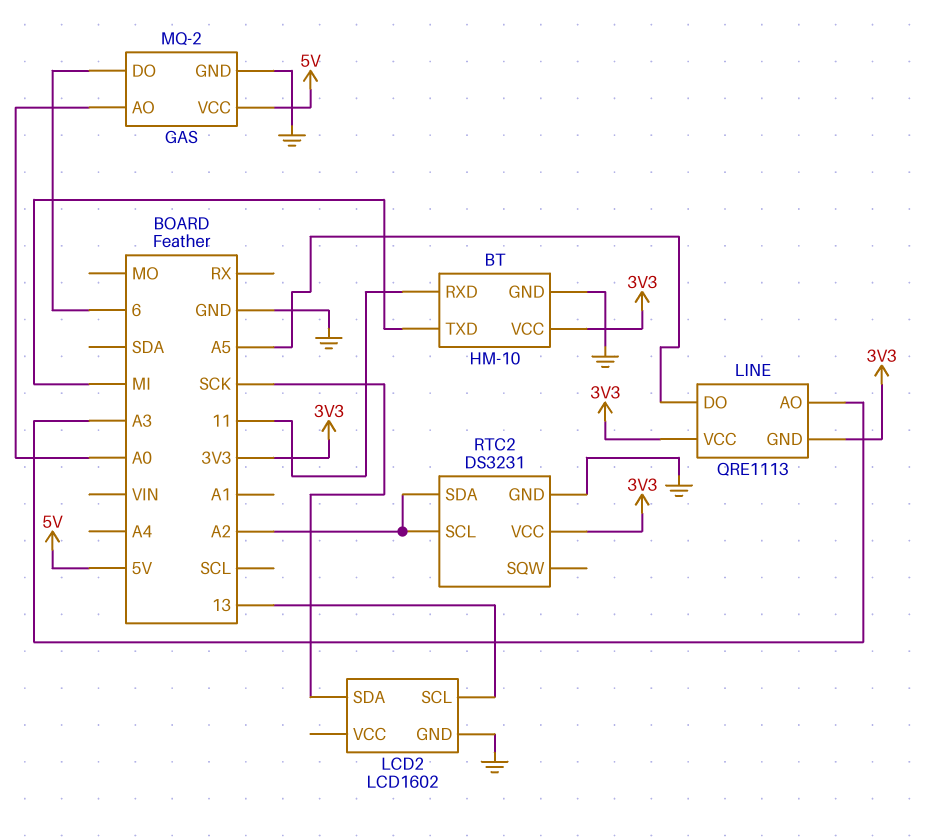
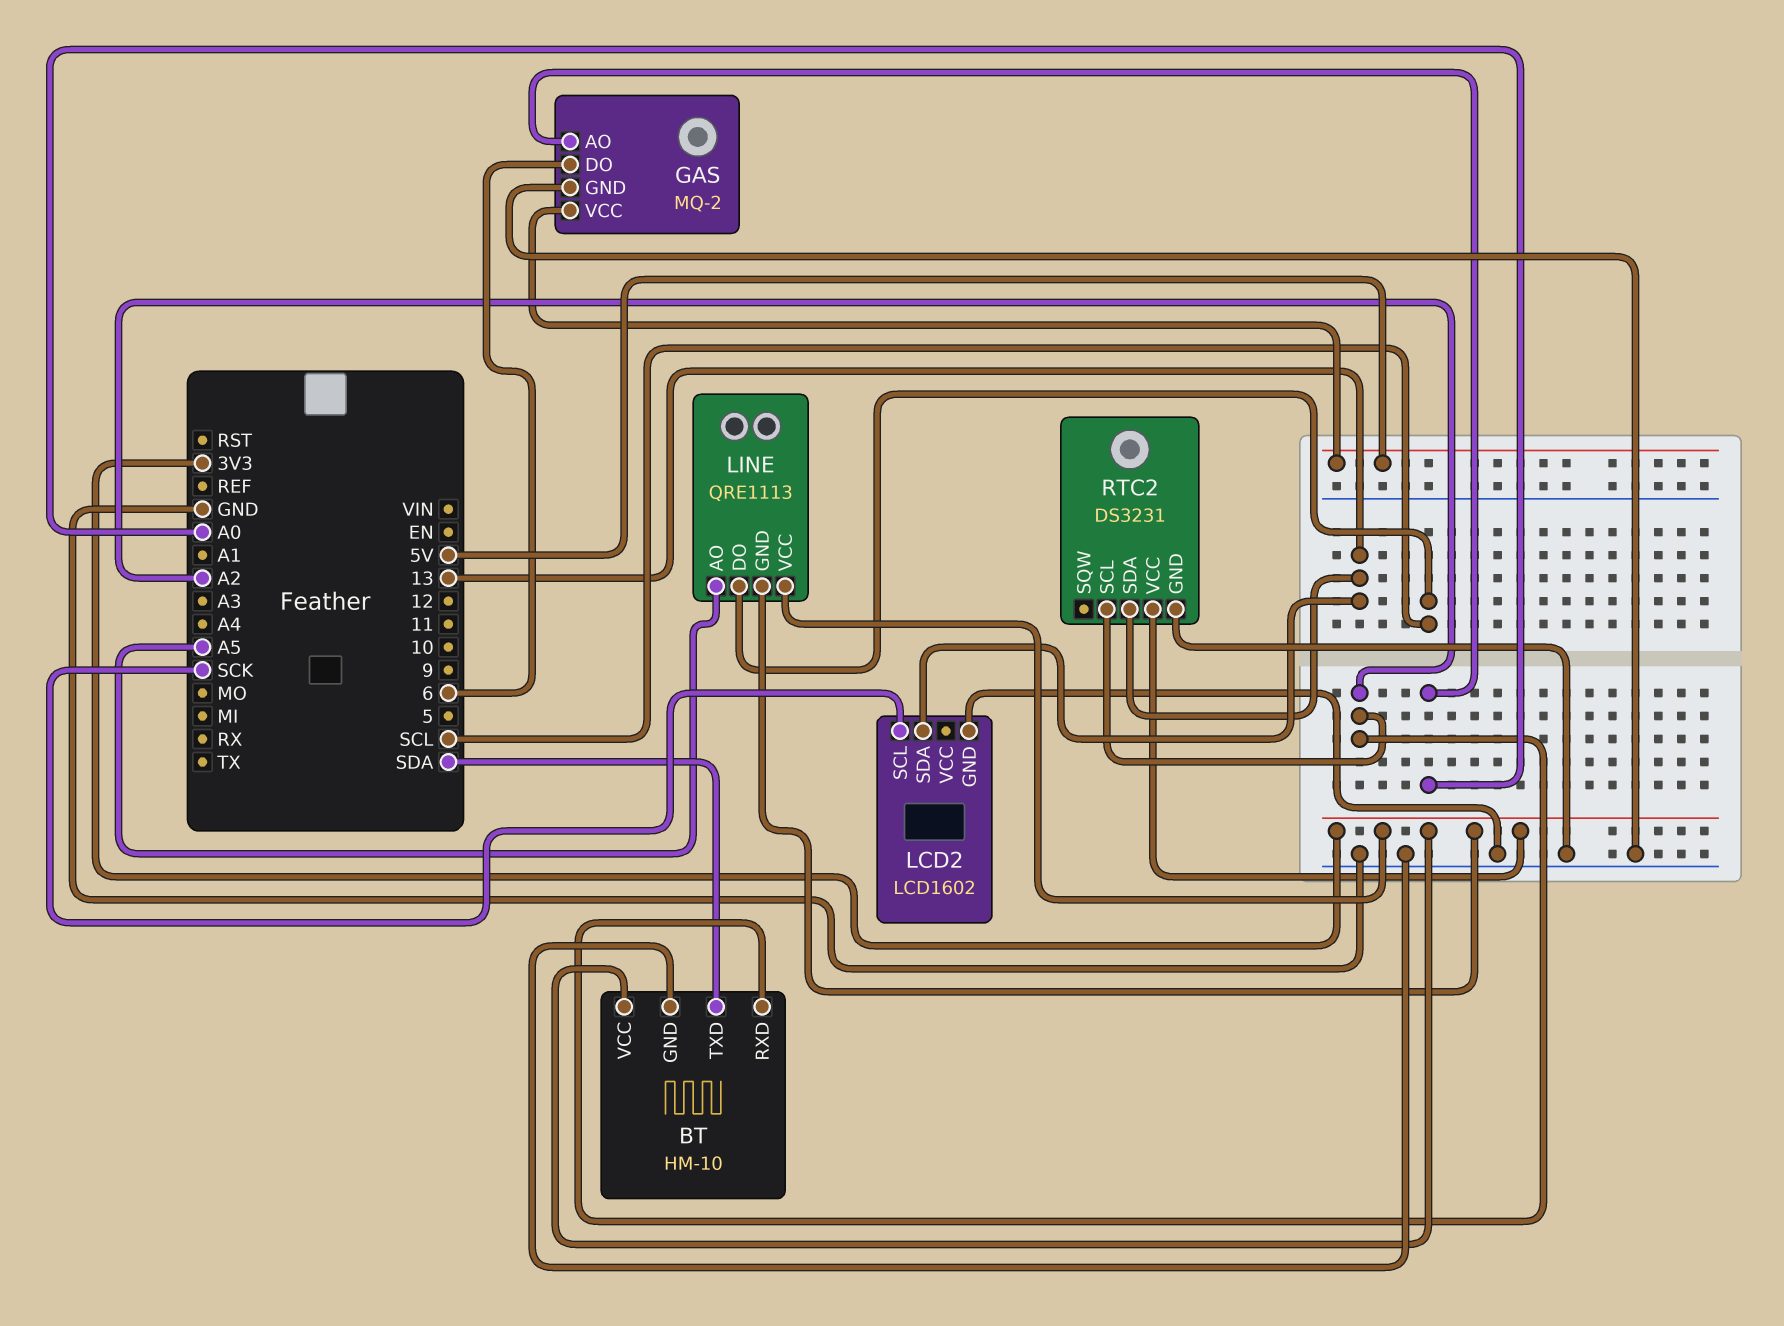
BT pin RXD: 11 -> A2
BT pin TXD: MI -> SDA
LCD2 pin SCL: 13 -> SCK
LCD2 pin SDA: SCK -> 13
LINE pin AO: A3 -> A5
LINE pin DO: A5 -> SCL
RTC2 pin SDA: A2 -> 13

